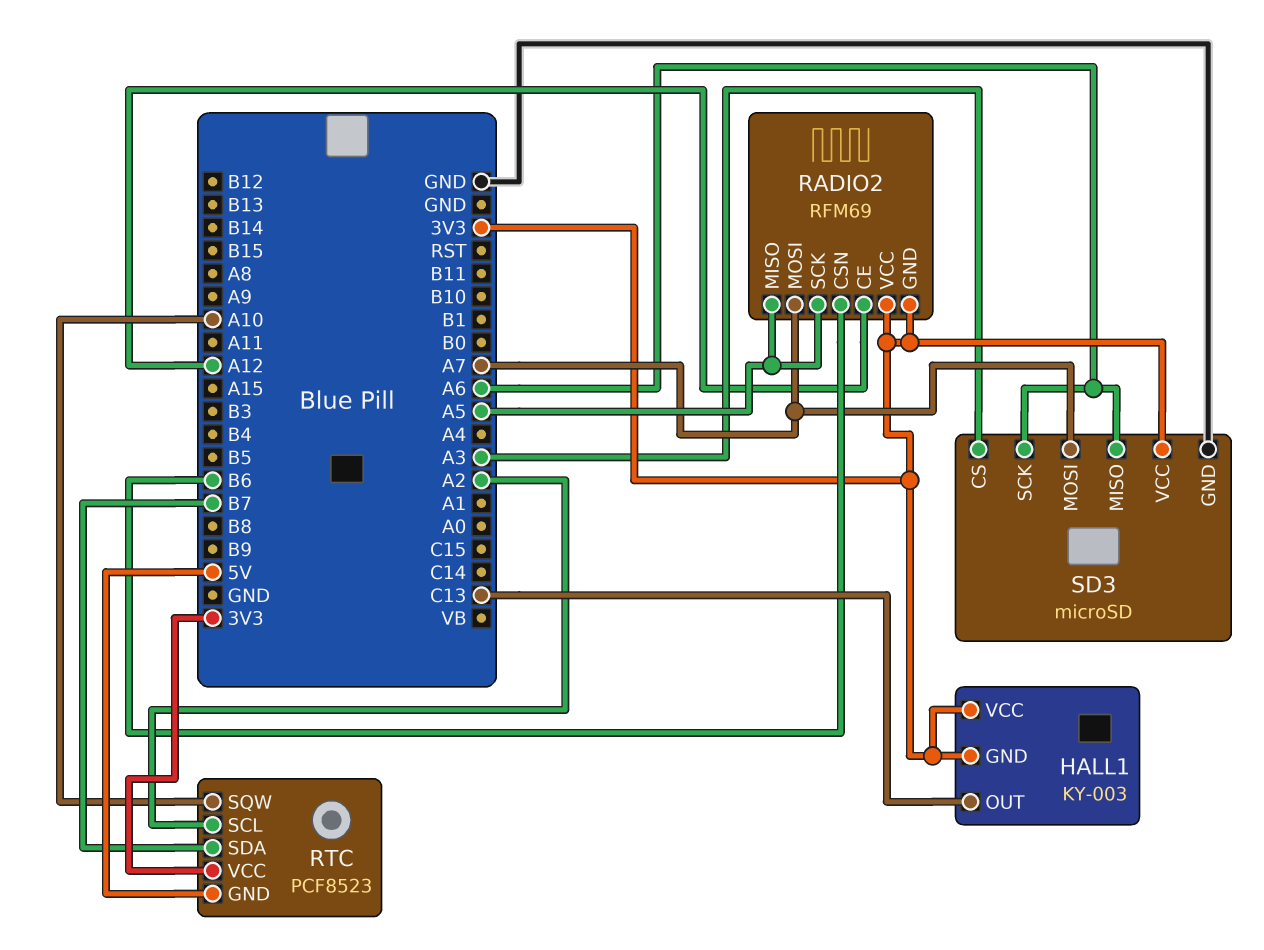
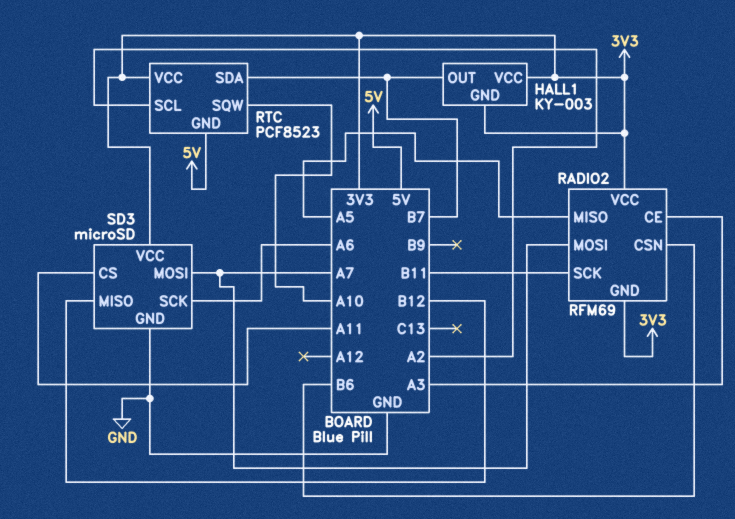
HALL1 pin OUT: C13 -> B7
RADIO2 pin CE: A12 -> A3
RADIO2 pin SCK: A5 -> B11
SD3 pin CS: A3 -> A11
SD3 pin MISO: A6 -> B12

